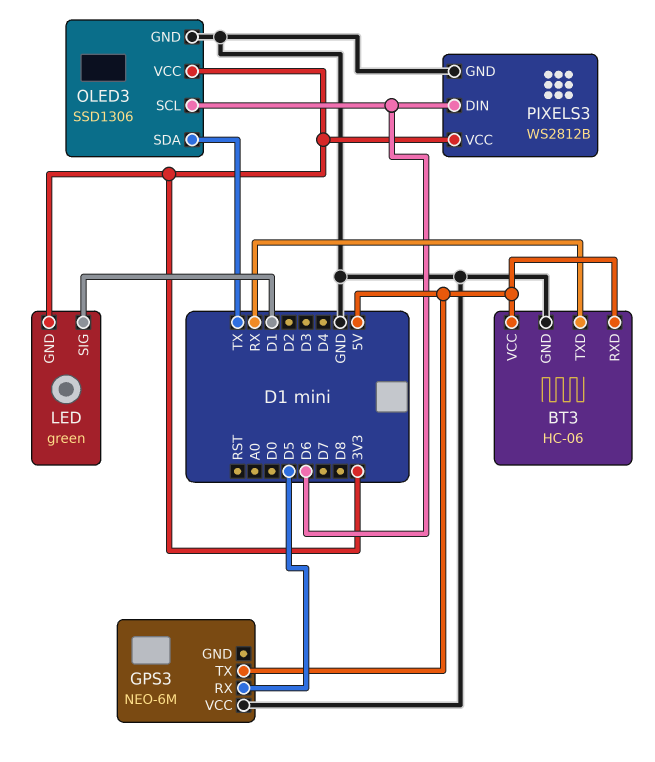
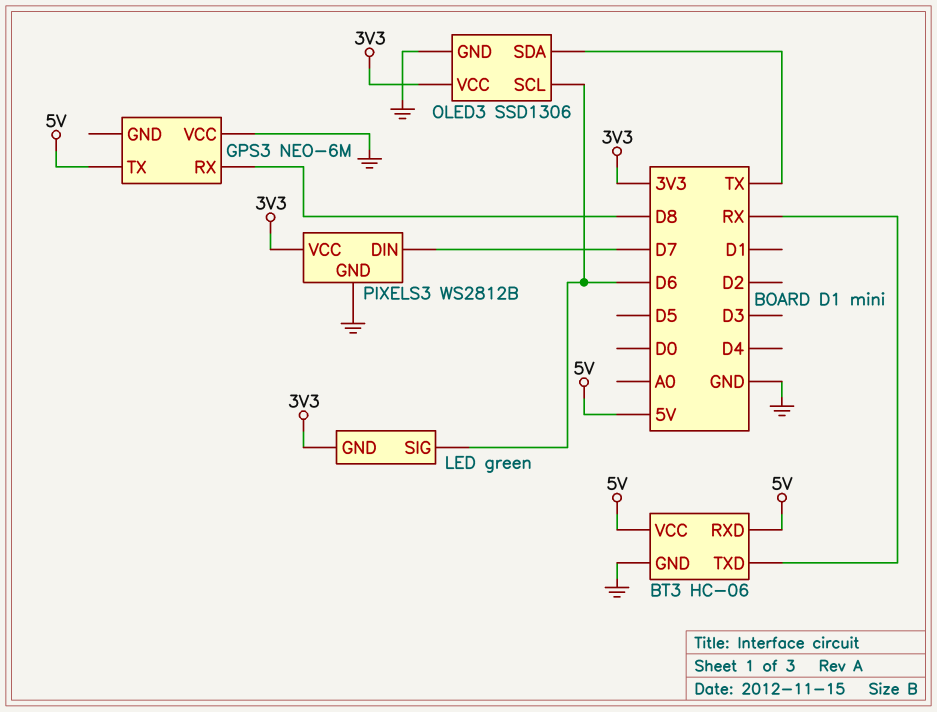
GPS3 pin RX: D5 -> D8
LED pin SIG: D1 -> D6
PIXELS3 pin DIN: D6 -> D7

